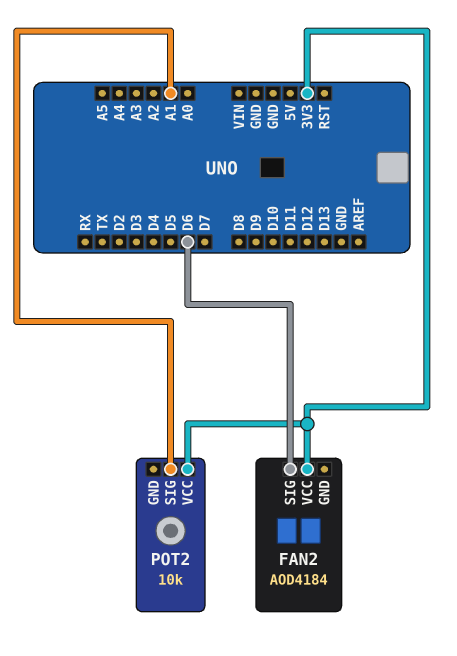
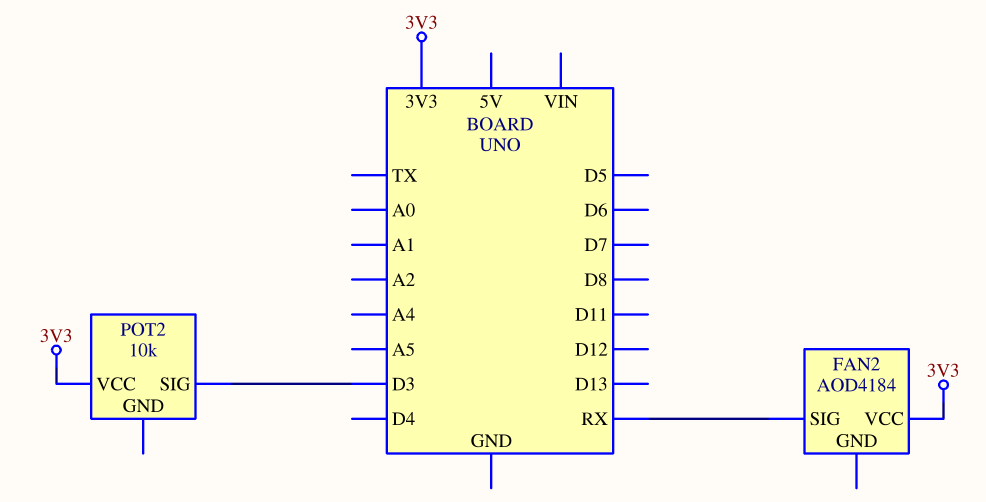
FAN2 pin SIG: D6 -> RX
POT2 pin SIG: A1 -> D3

